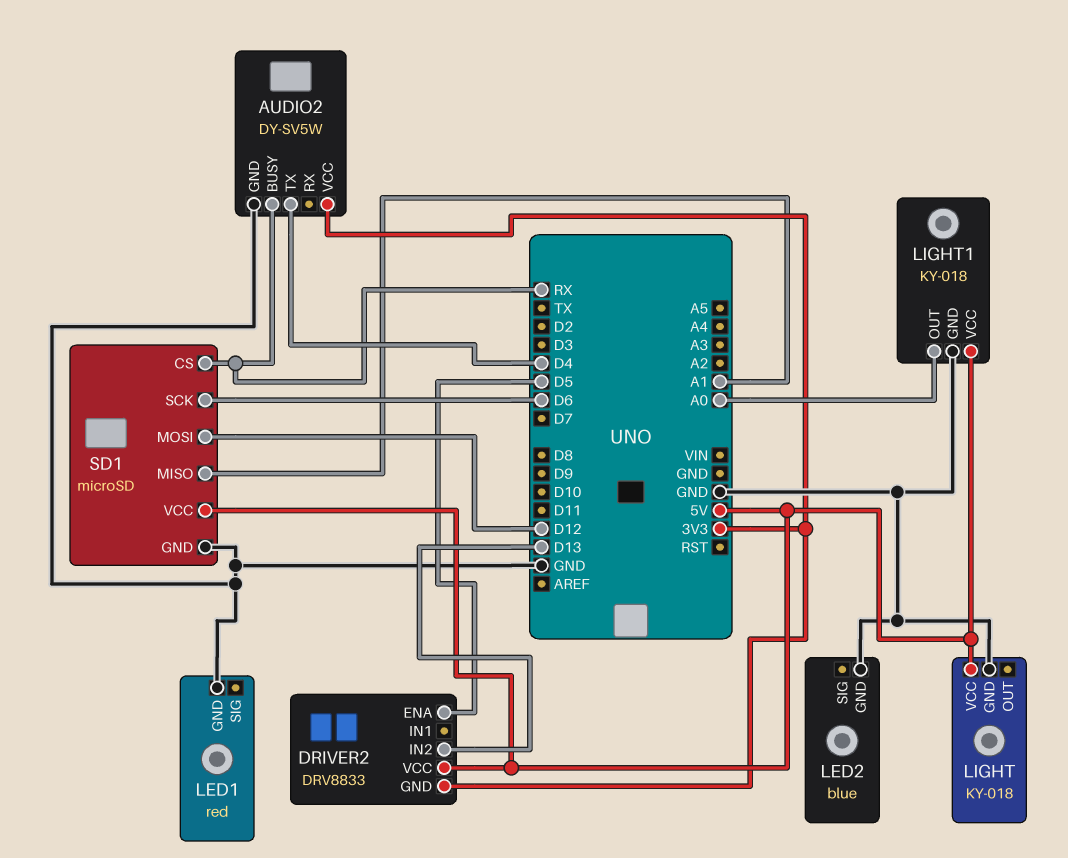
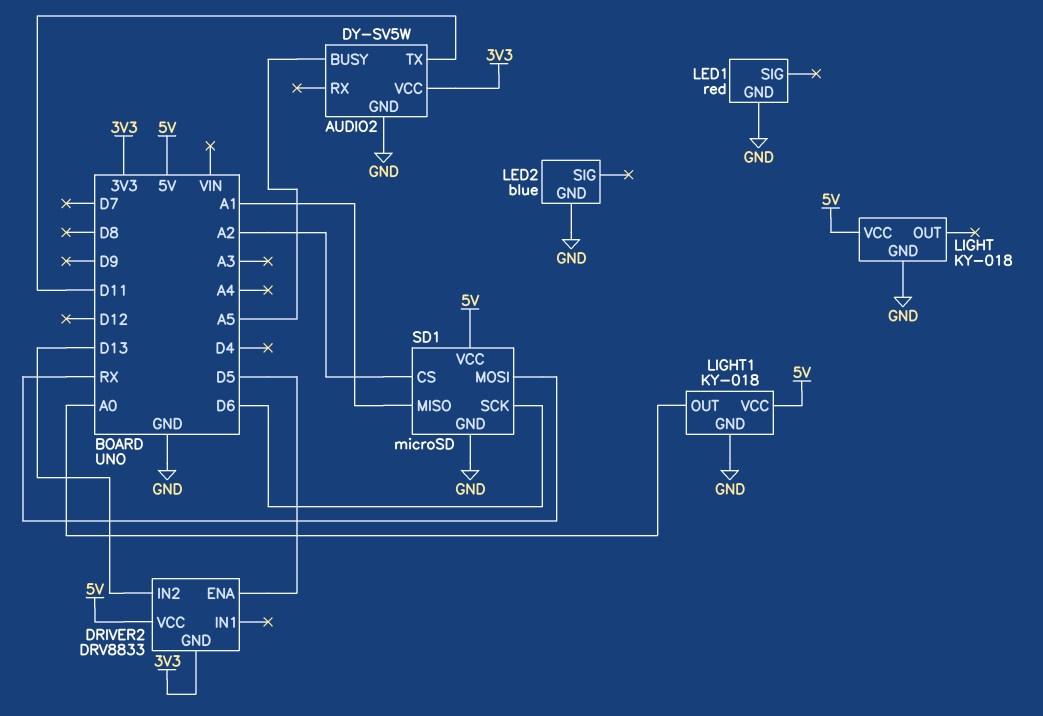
AUDIO2 pin BUSY: RX -> A5
AUDIO2 pin TX: D4 -> D11
SD1 pin CS: RX -> A2
SD1 pin MOSI: D12 -> RX

